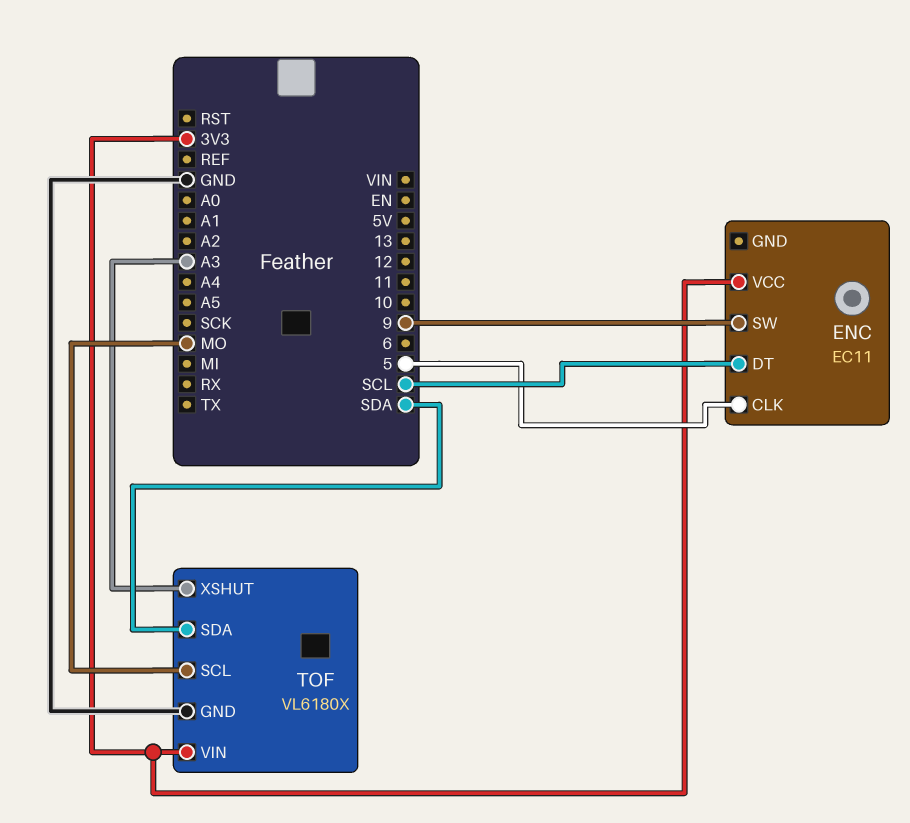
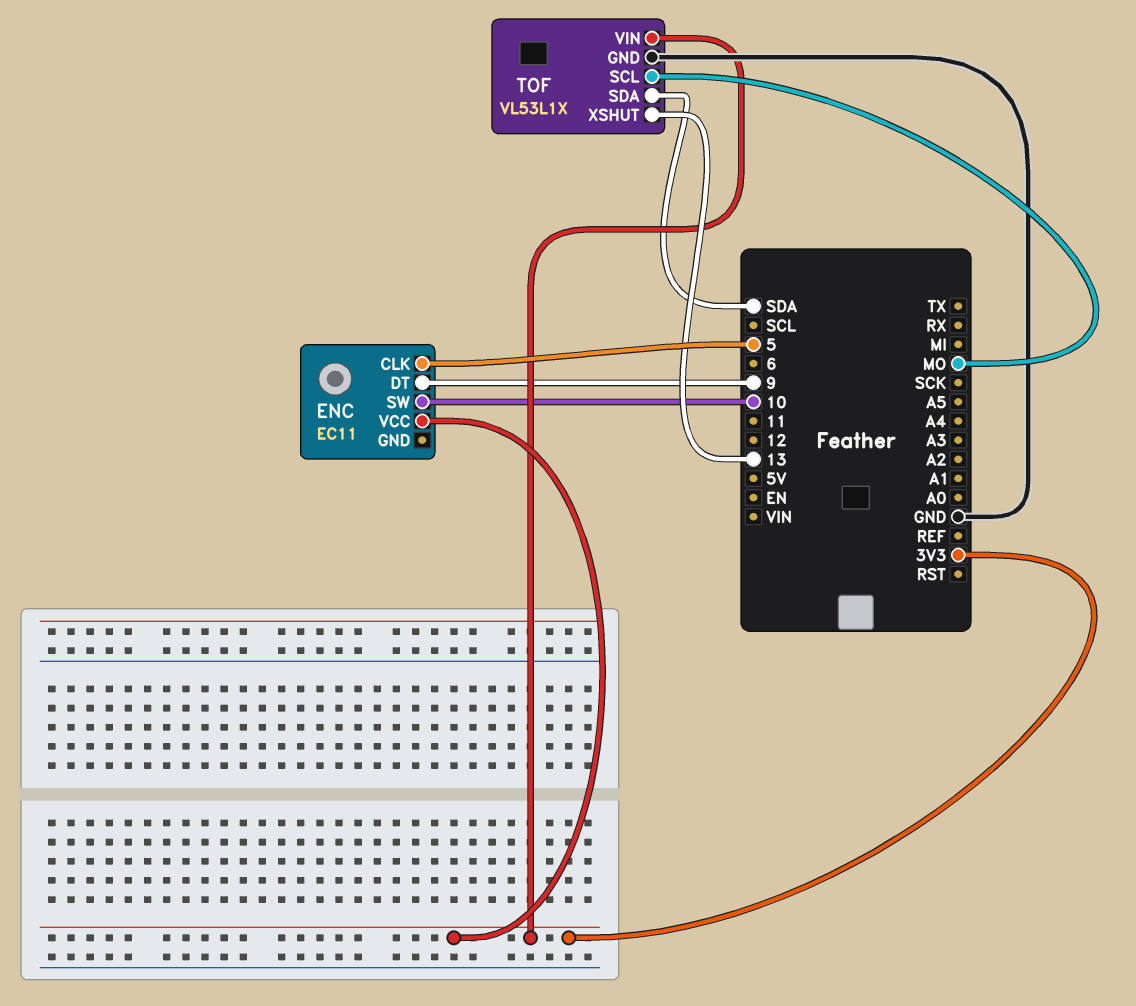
ENC pin DT: SCL -> 9
ENC pin SW: 9 -> 10
TOF: VL6180X -> VL53L1X
TOF pin XSHUT: A3 -> 13

